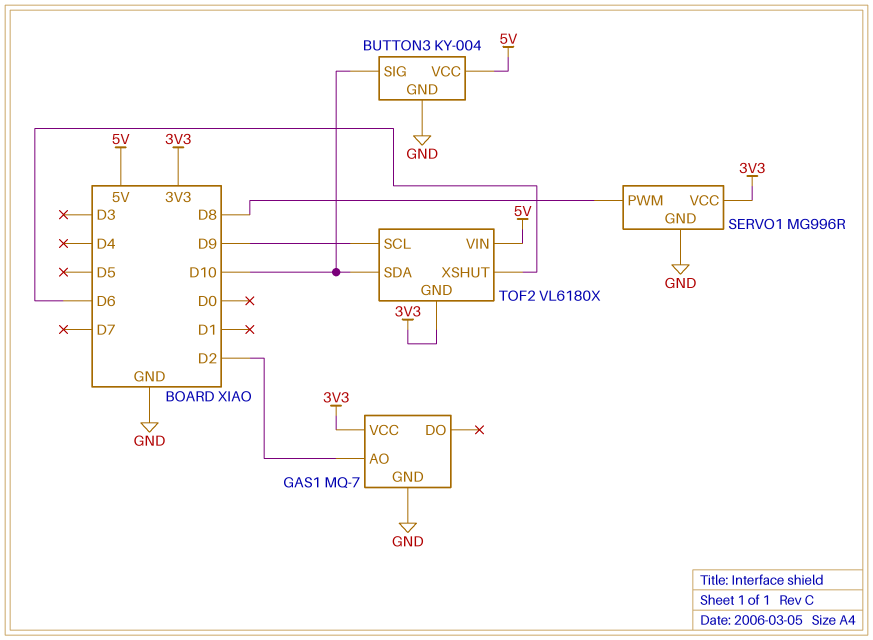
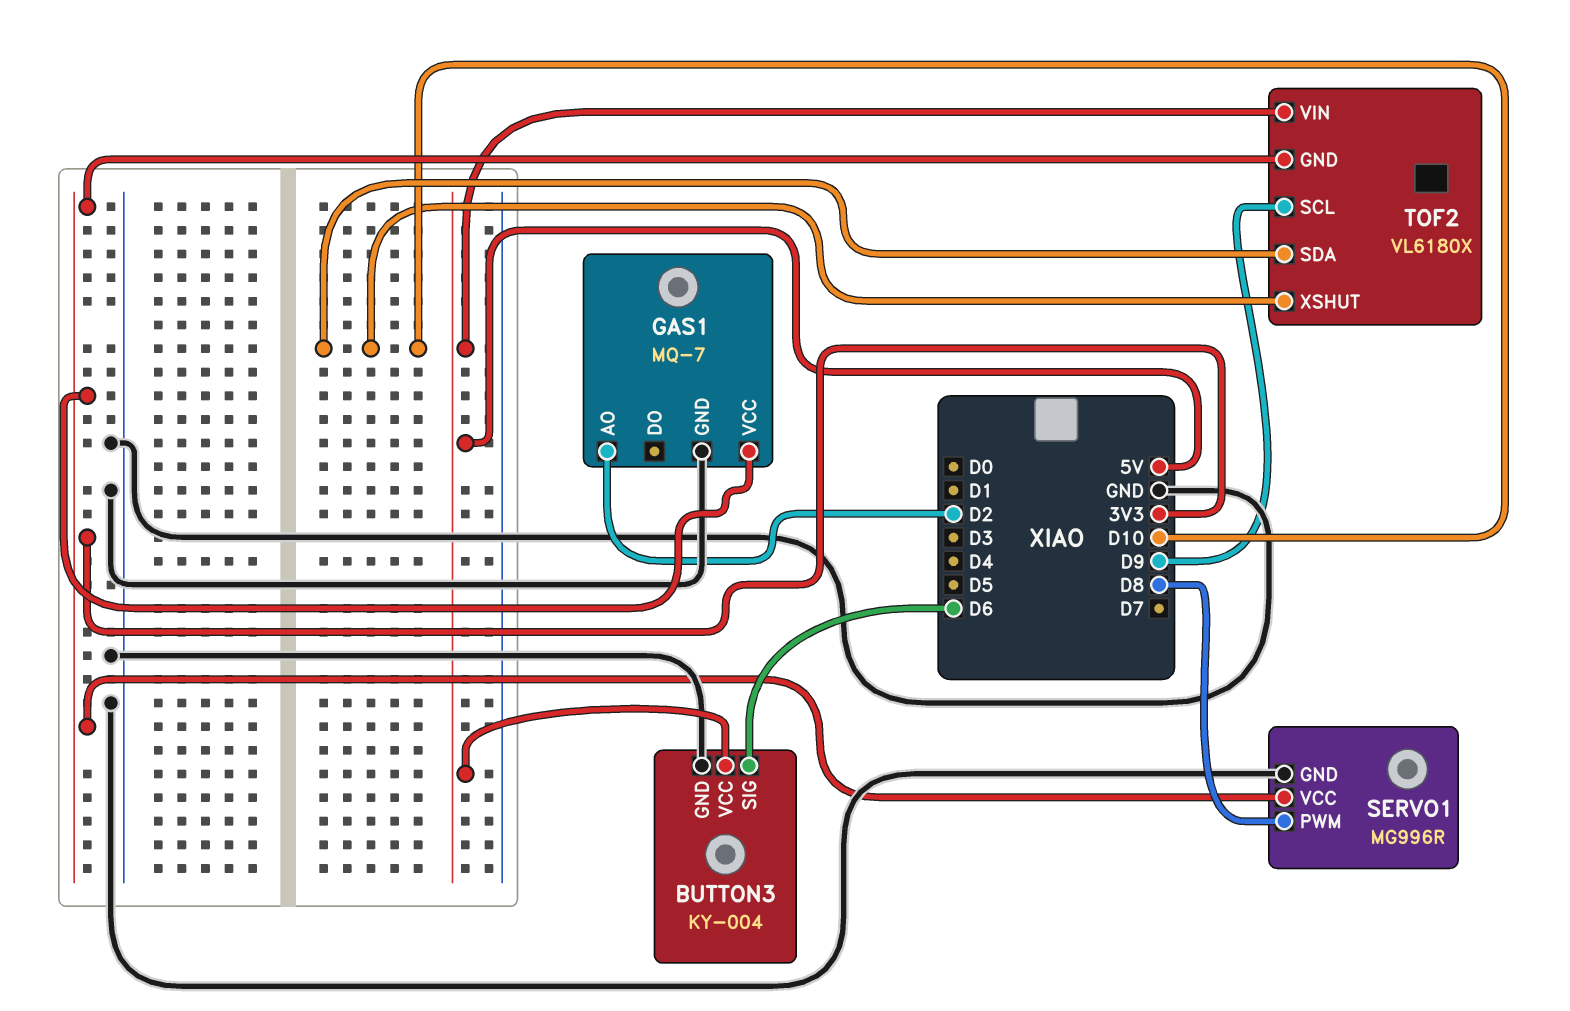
BUTTON3 pin SIG: D10 -> D6
TOF2 pin XSHUT: D6 -> D10

